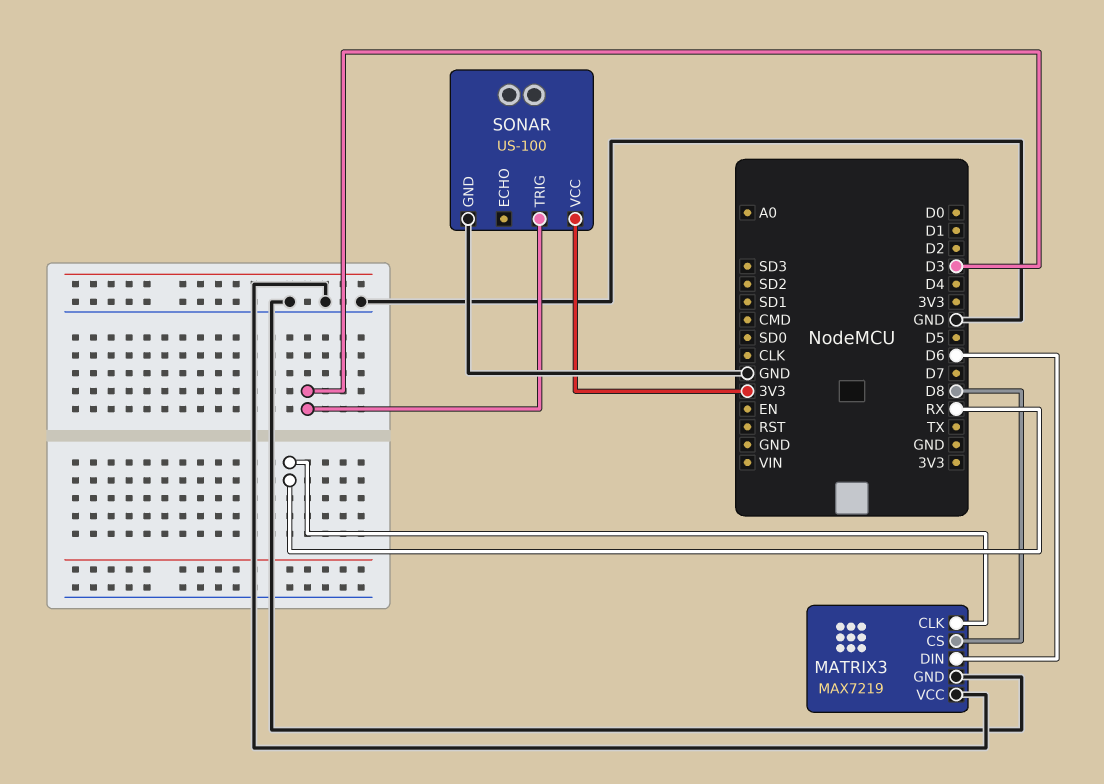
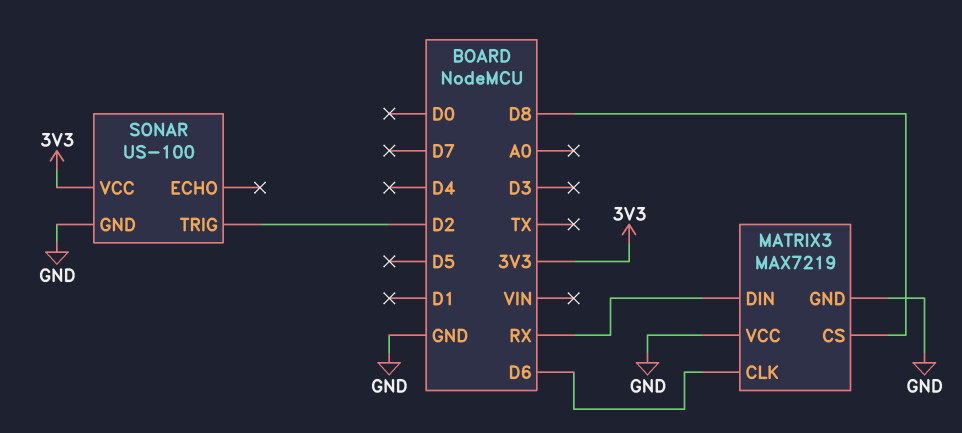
MATRIX3 pin CLK: RX -> D6
MATRIX3 pin DIN: D6 -> RX
SONAR pin TRIG: D3 -> D2

